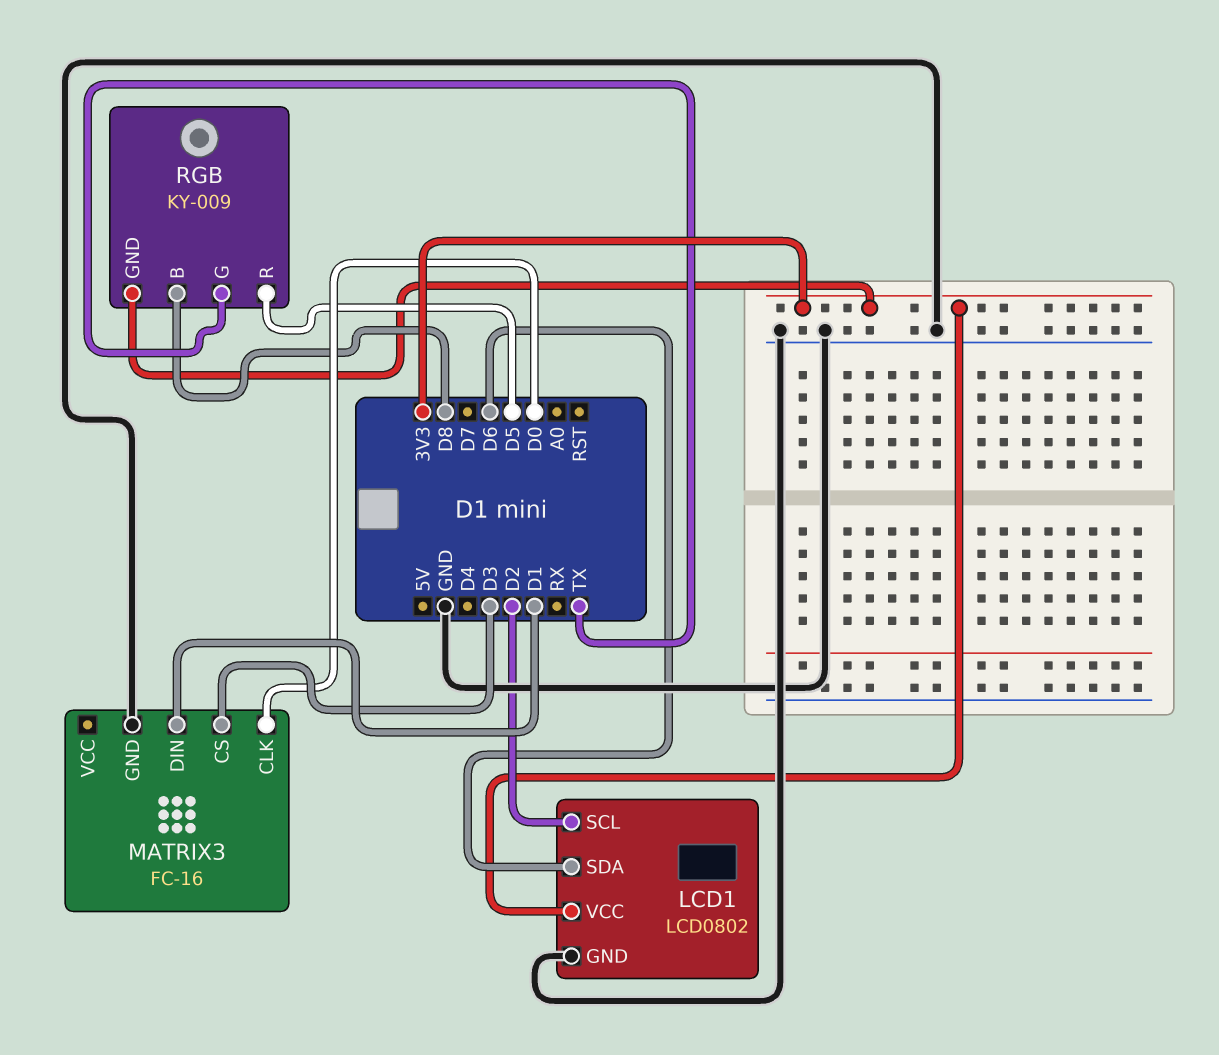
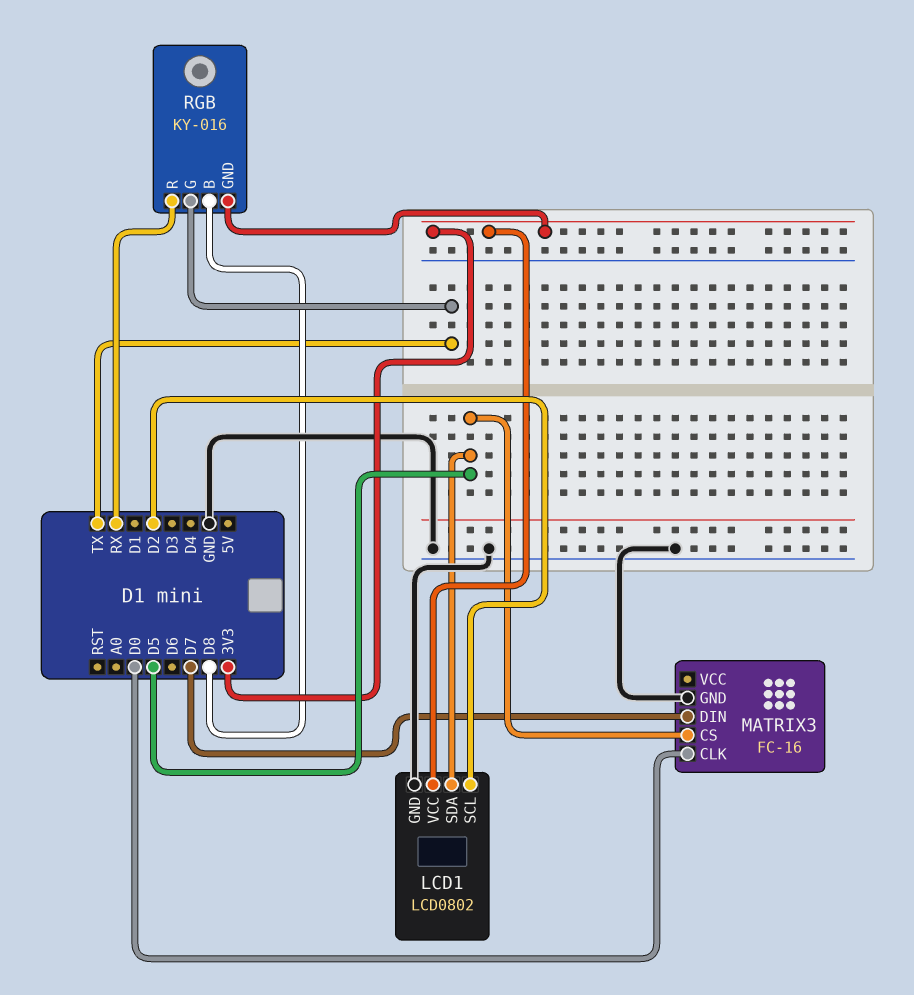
LCD1 pin SDA: D6 -> D5
MATRIX3 pin CS: D3 -> D5
MATRIX3 pin DIN: D1 -> D7
RGB: KY-009 -> KY-016
RGB pin R: D5 -> RX

